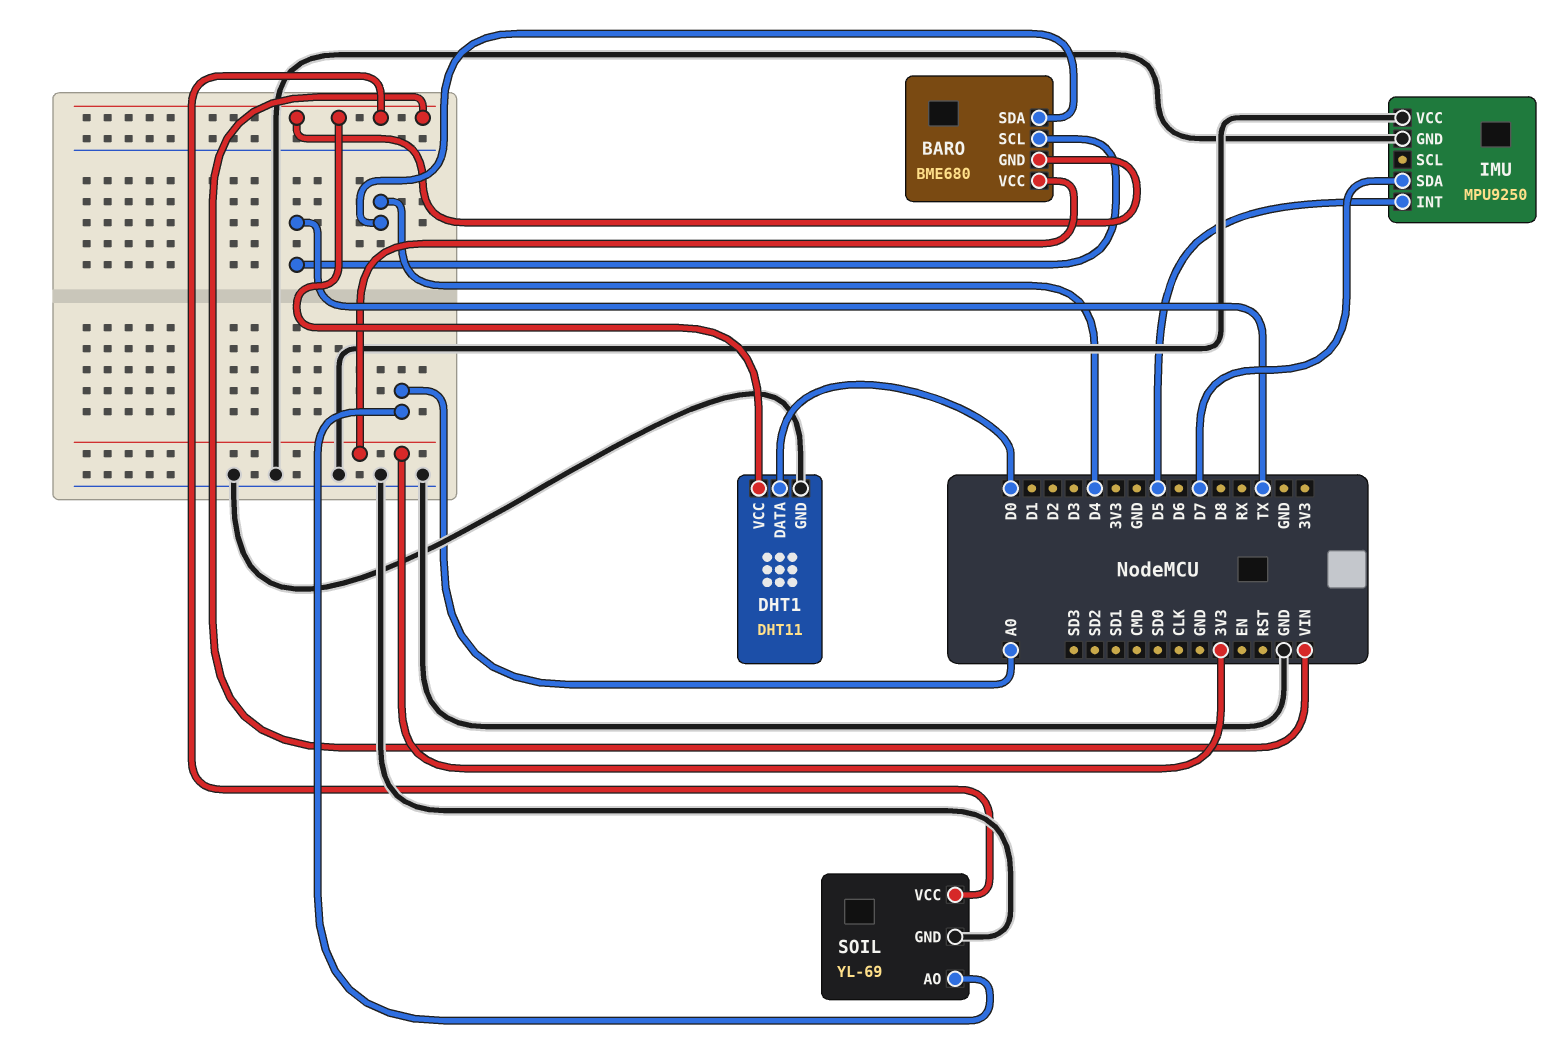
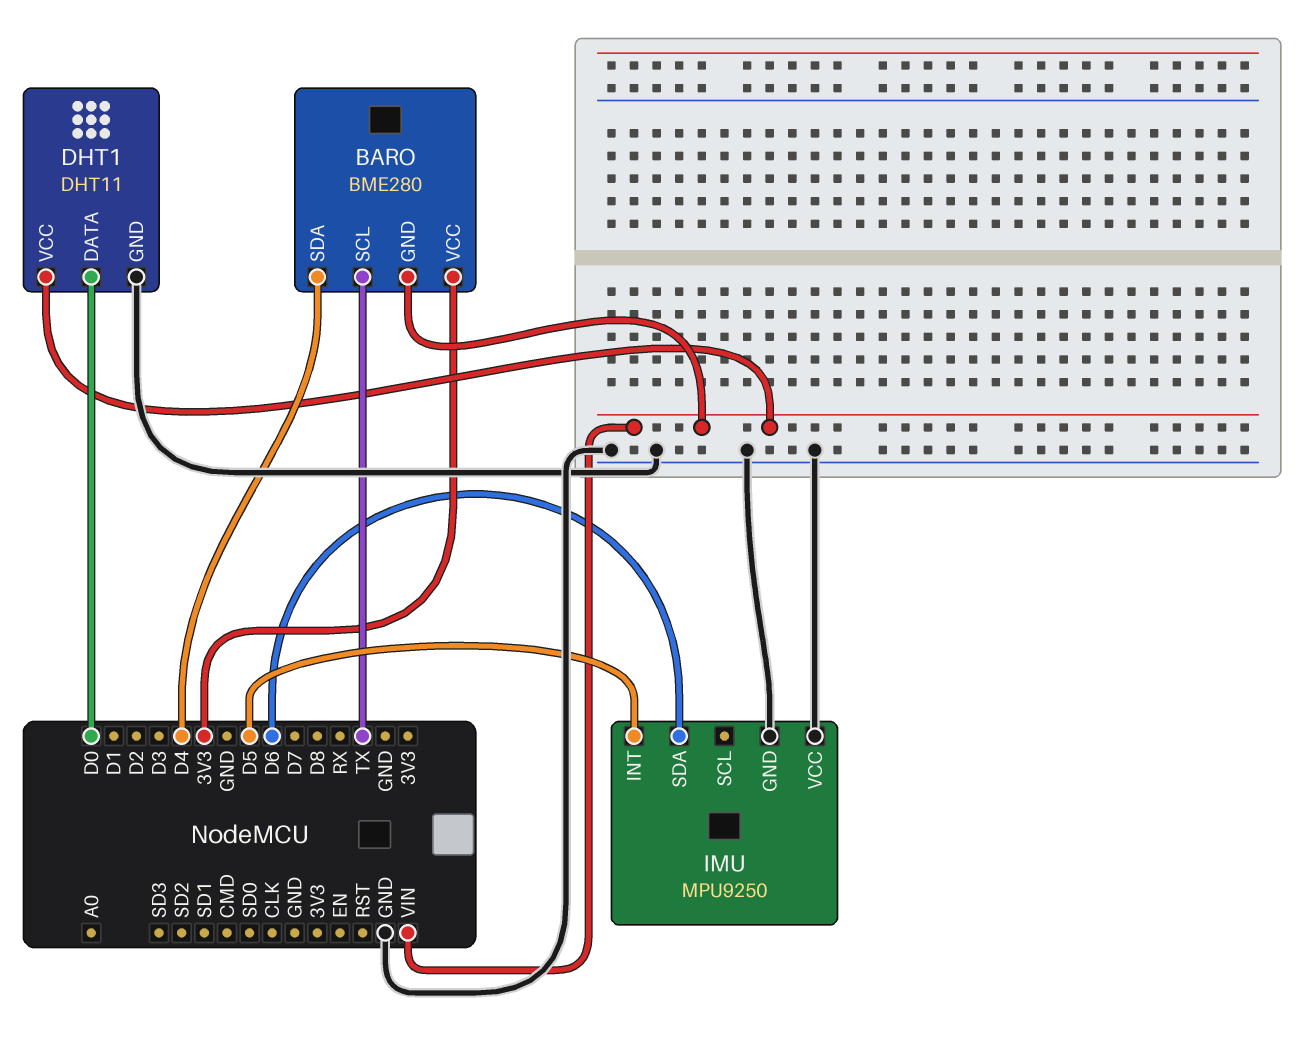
BARO: BME680 -> BME280
IMU pin SDA: D7 -> D6
SOIL: YL-69 -> none
SOIL pin AO: A0 -> none
SOIL pin GND: GND -> none
SOIL pin VCC: VIN -> none

